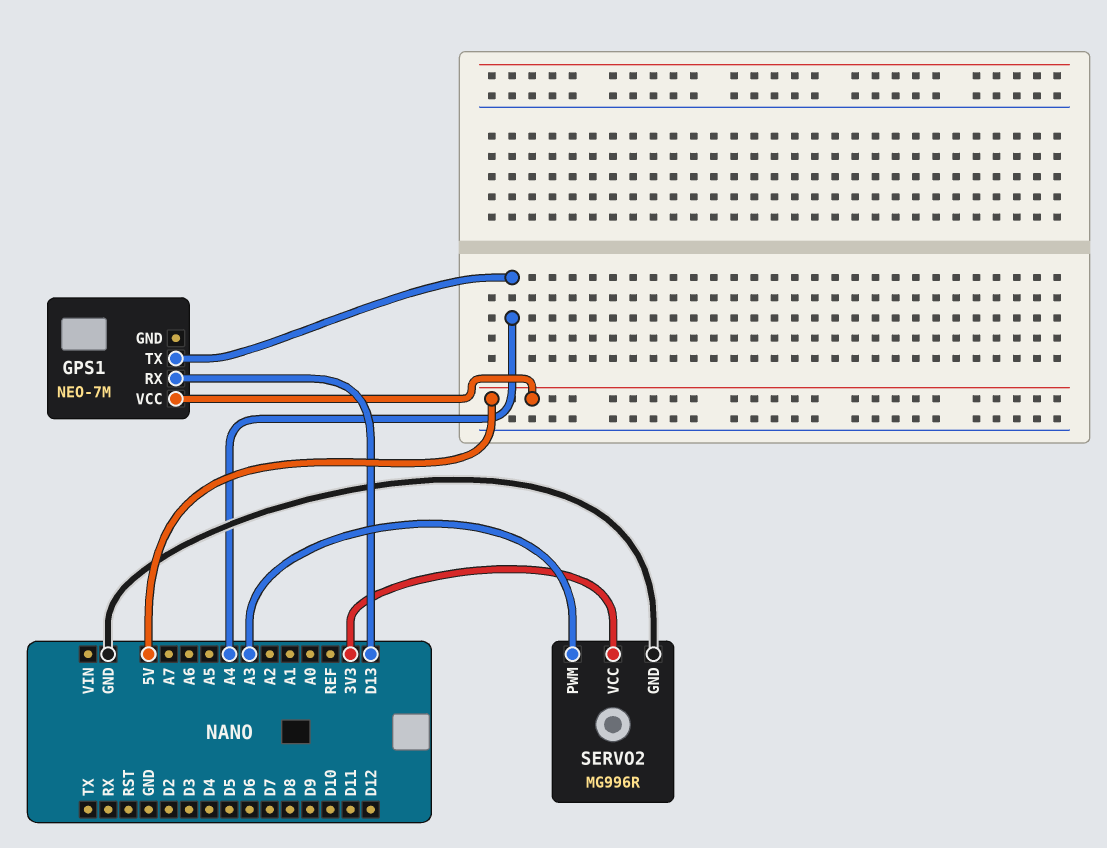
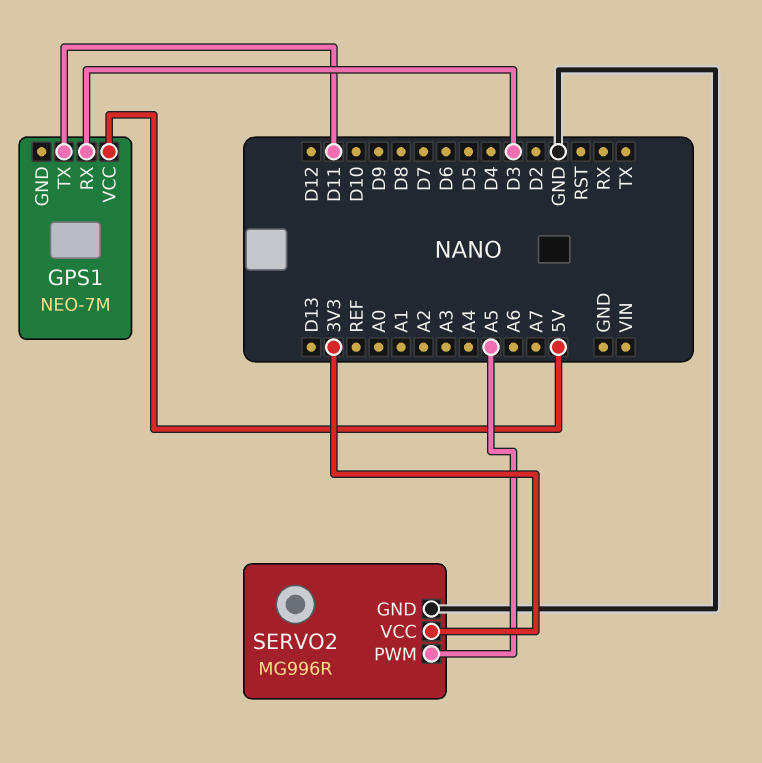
GPS1 pin RX: D13 -> D3
GPS1 pin TX: A4 -> D11
SERVO2 pin PWM: A3 -> A5

